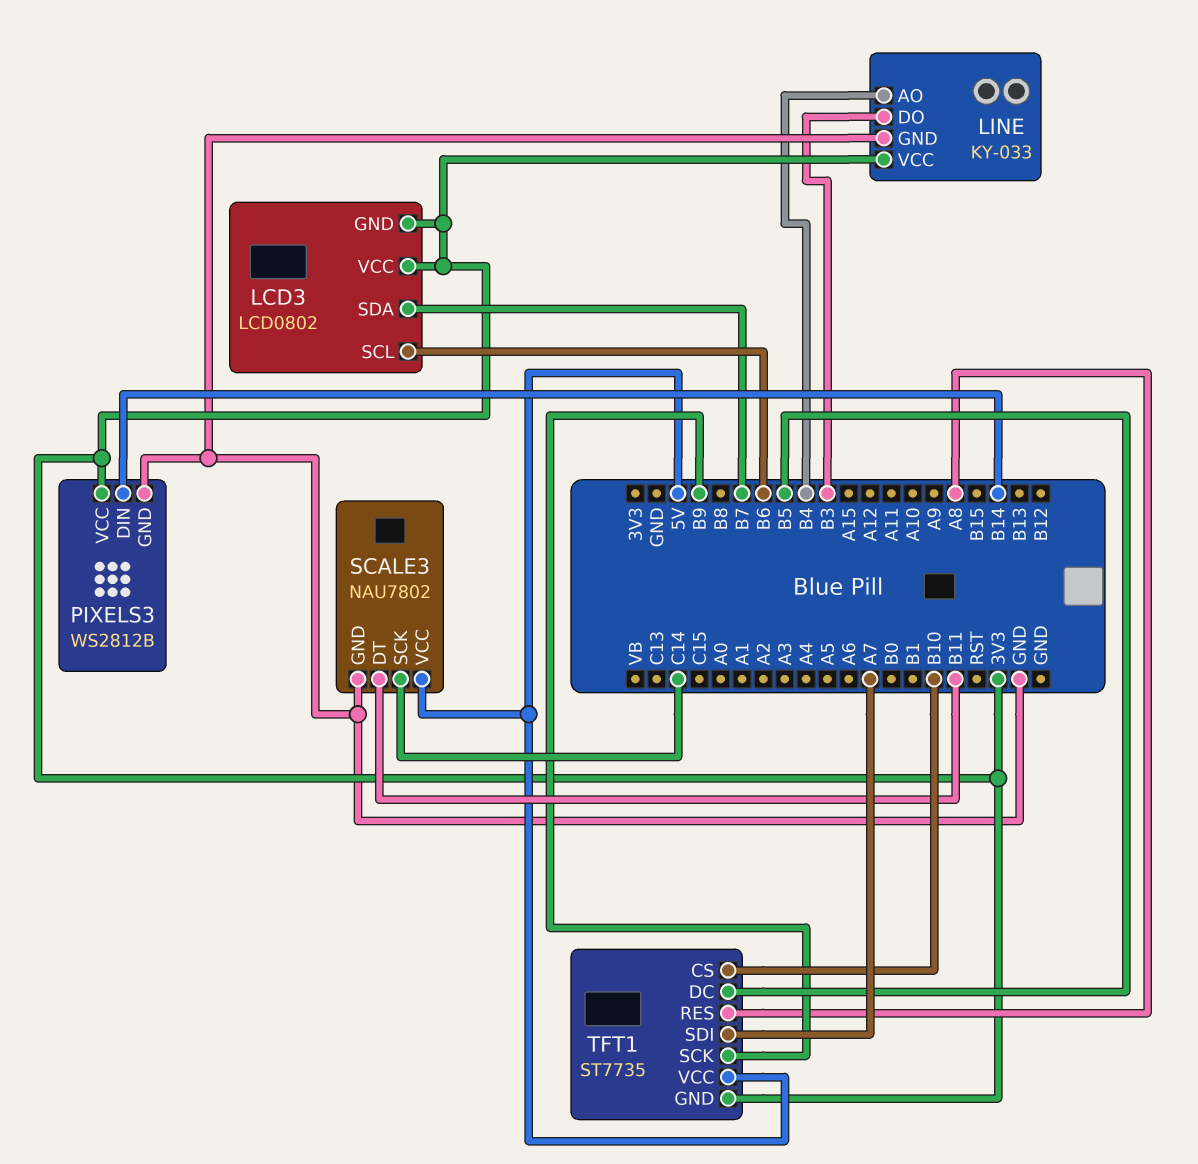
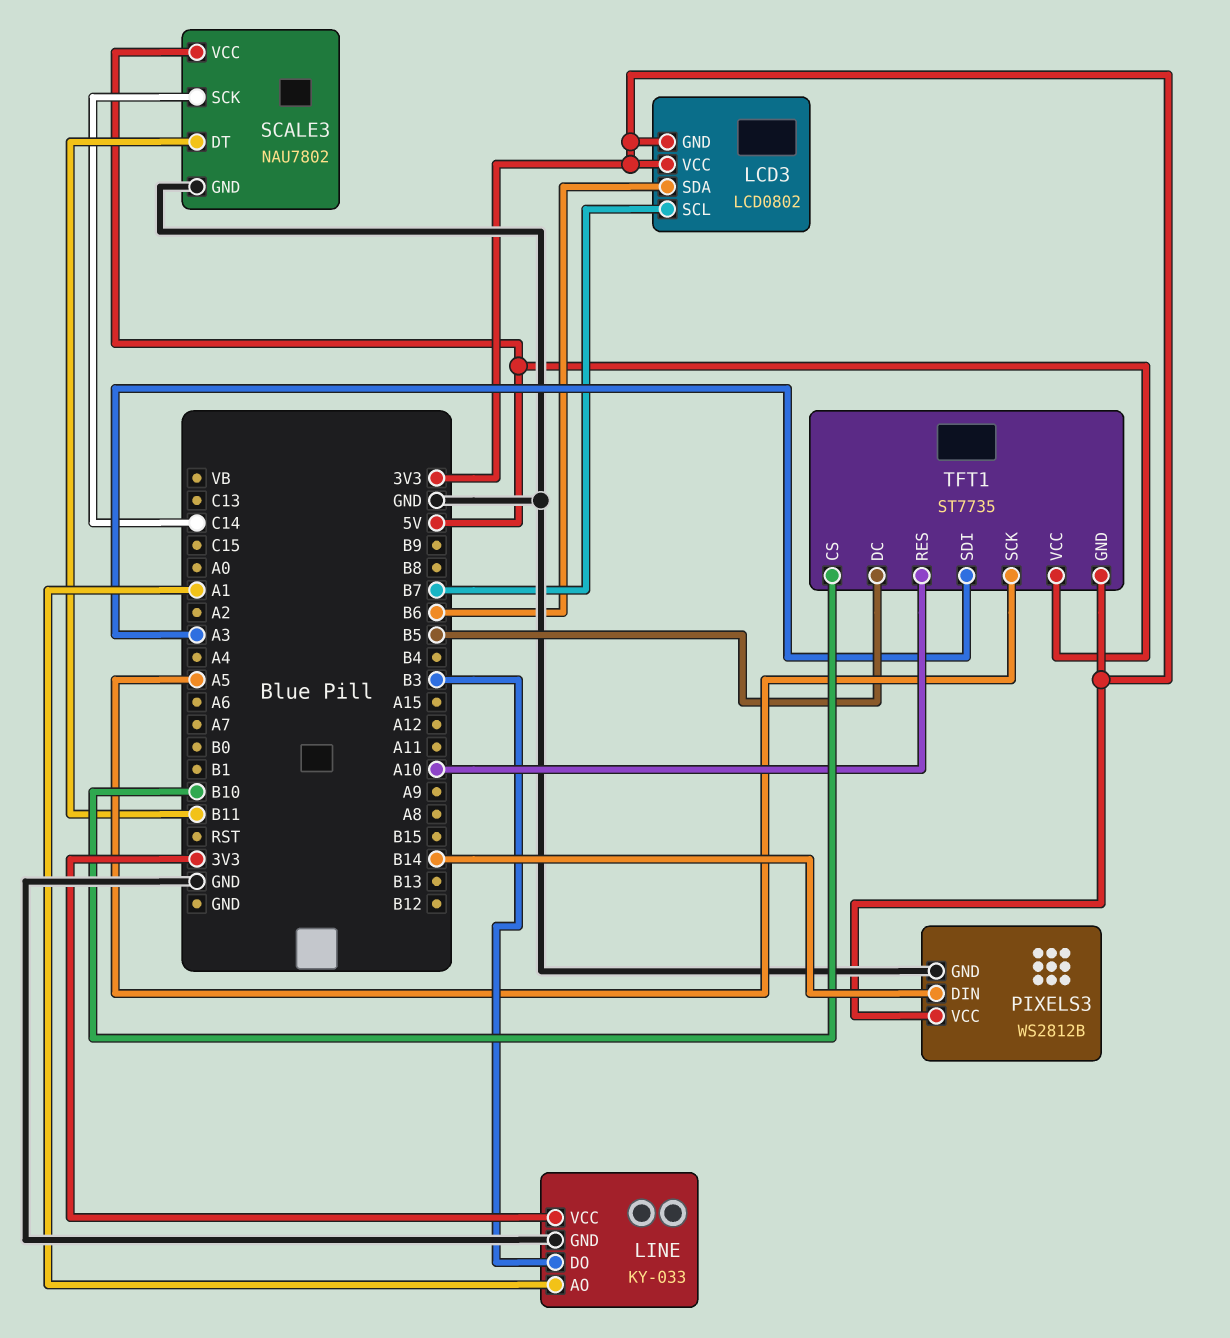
LCD3 pin SCL: B6 -> B7
LCD3 pin SDA: B7 -> B6
LINE pin AO: B4 -> A1
TFT1 pin RES: A8 -> A10
TFT1 pin SCK: B9 -> A5
TFT1 pin SDI: A7 -> A3

